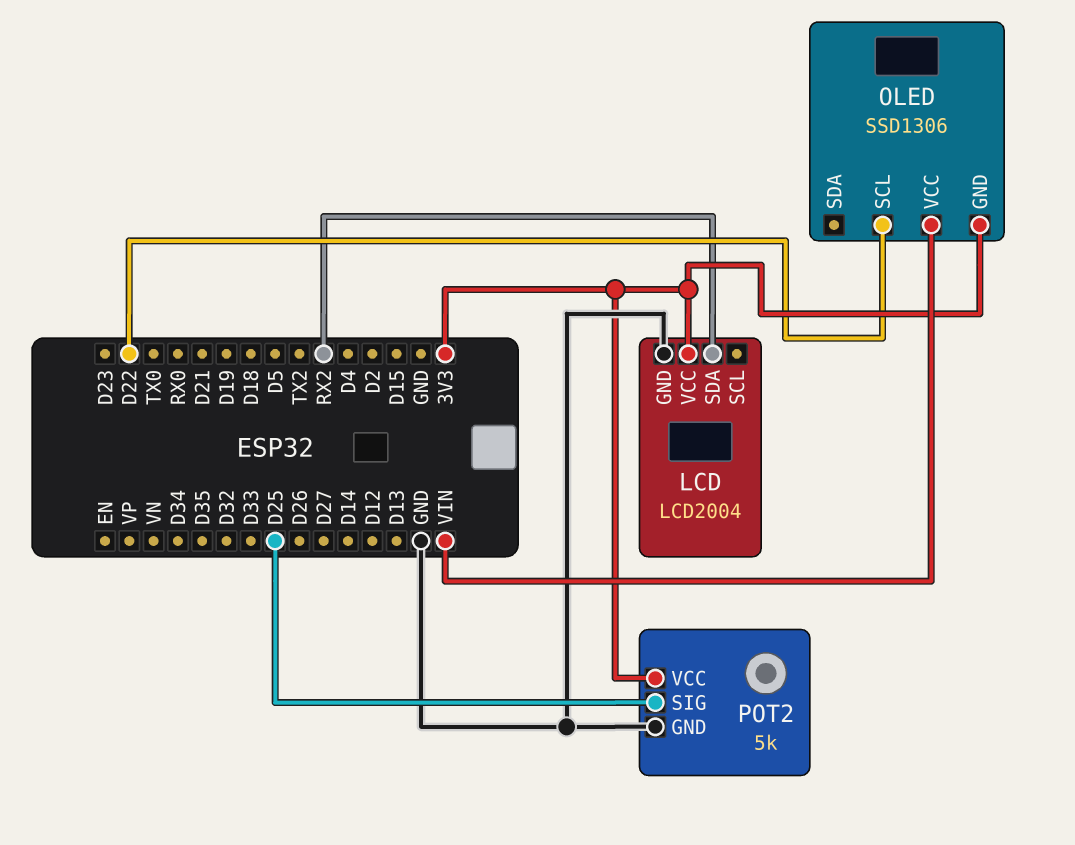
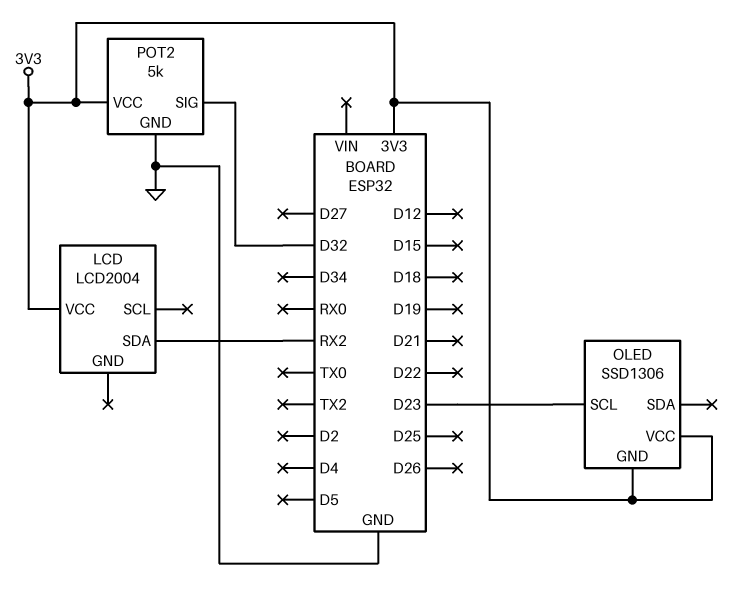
LCD pin GND: GND -> none
OLED pin SCL: D22 -> D23
OLED pin VCC: VIN -> 3V3
POT2 pin SIG: D25 -> D32

